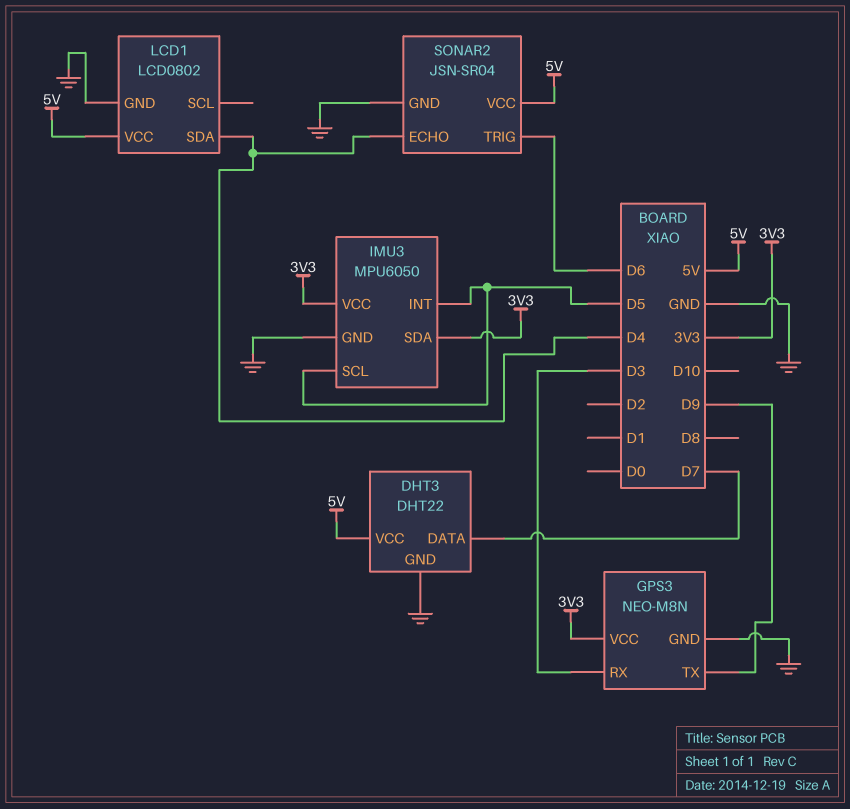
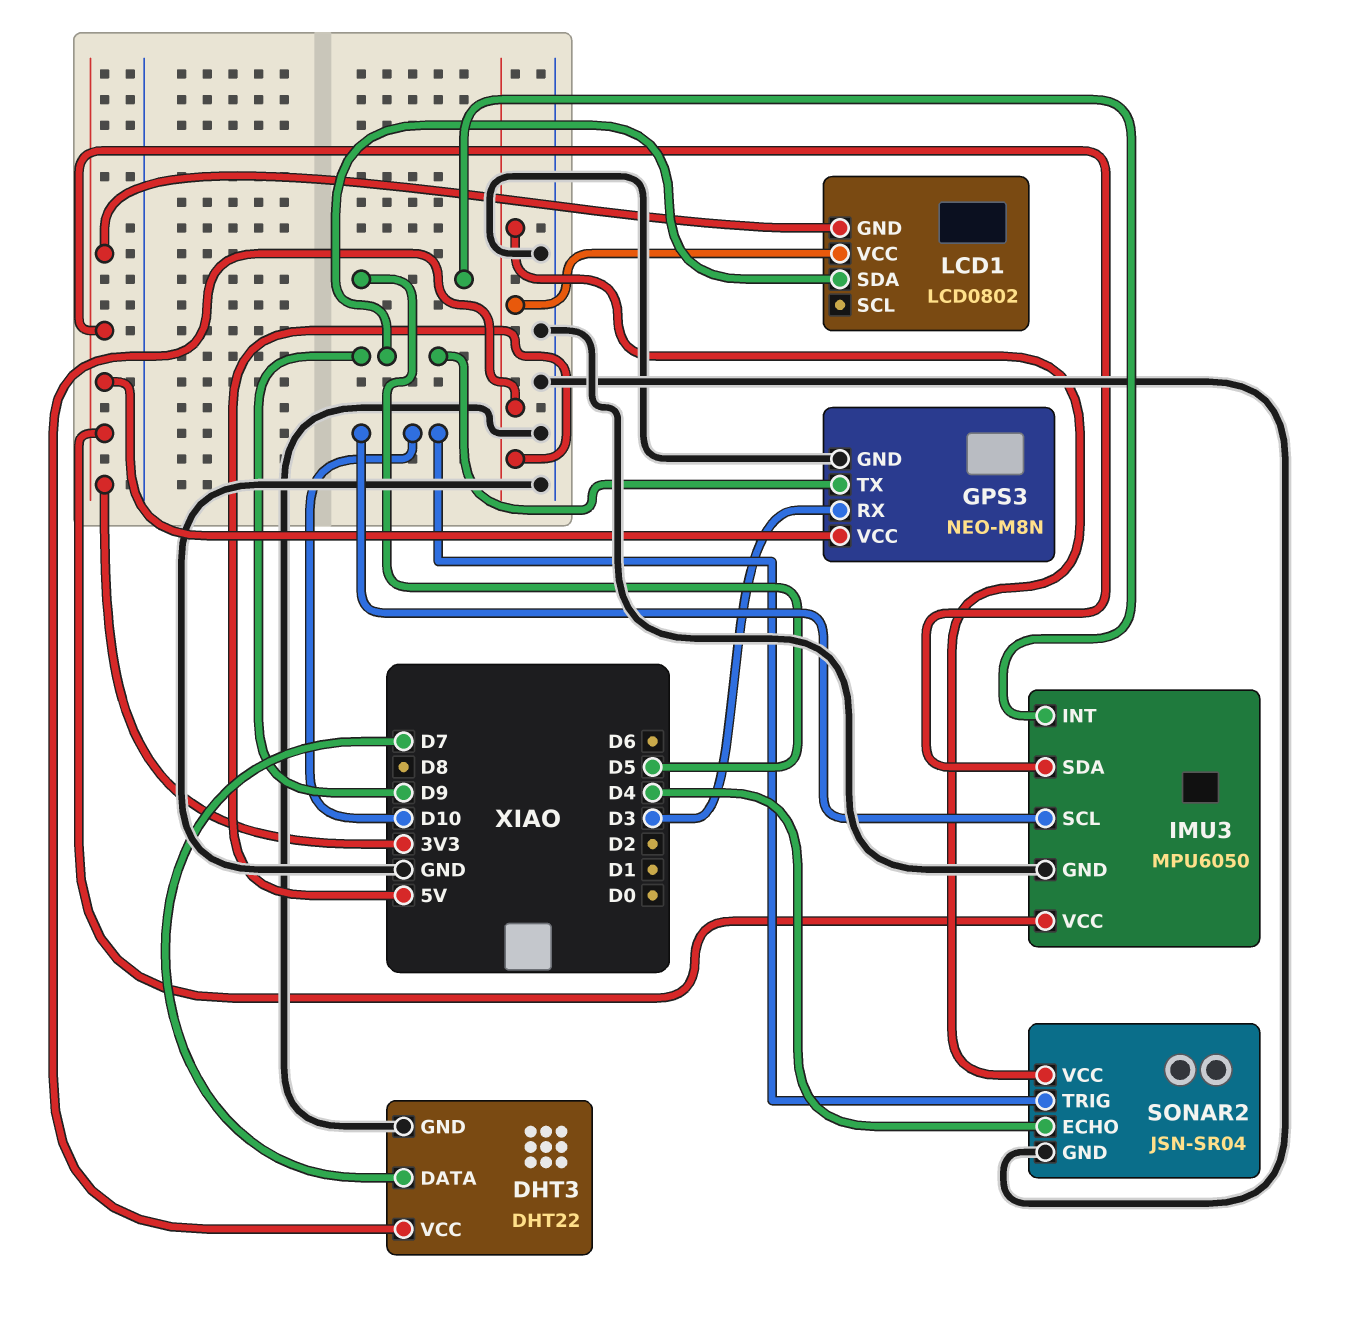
IMU3 pin SCL: D5 -> D10
LCD1 pin GND: GND -> 3V3
LCD1 pin SDA: D4 -> D9
SONAR2 pin TRIG: D6 -> D10

